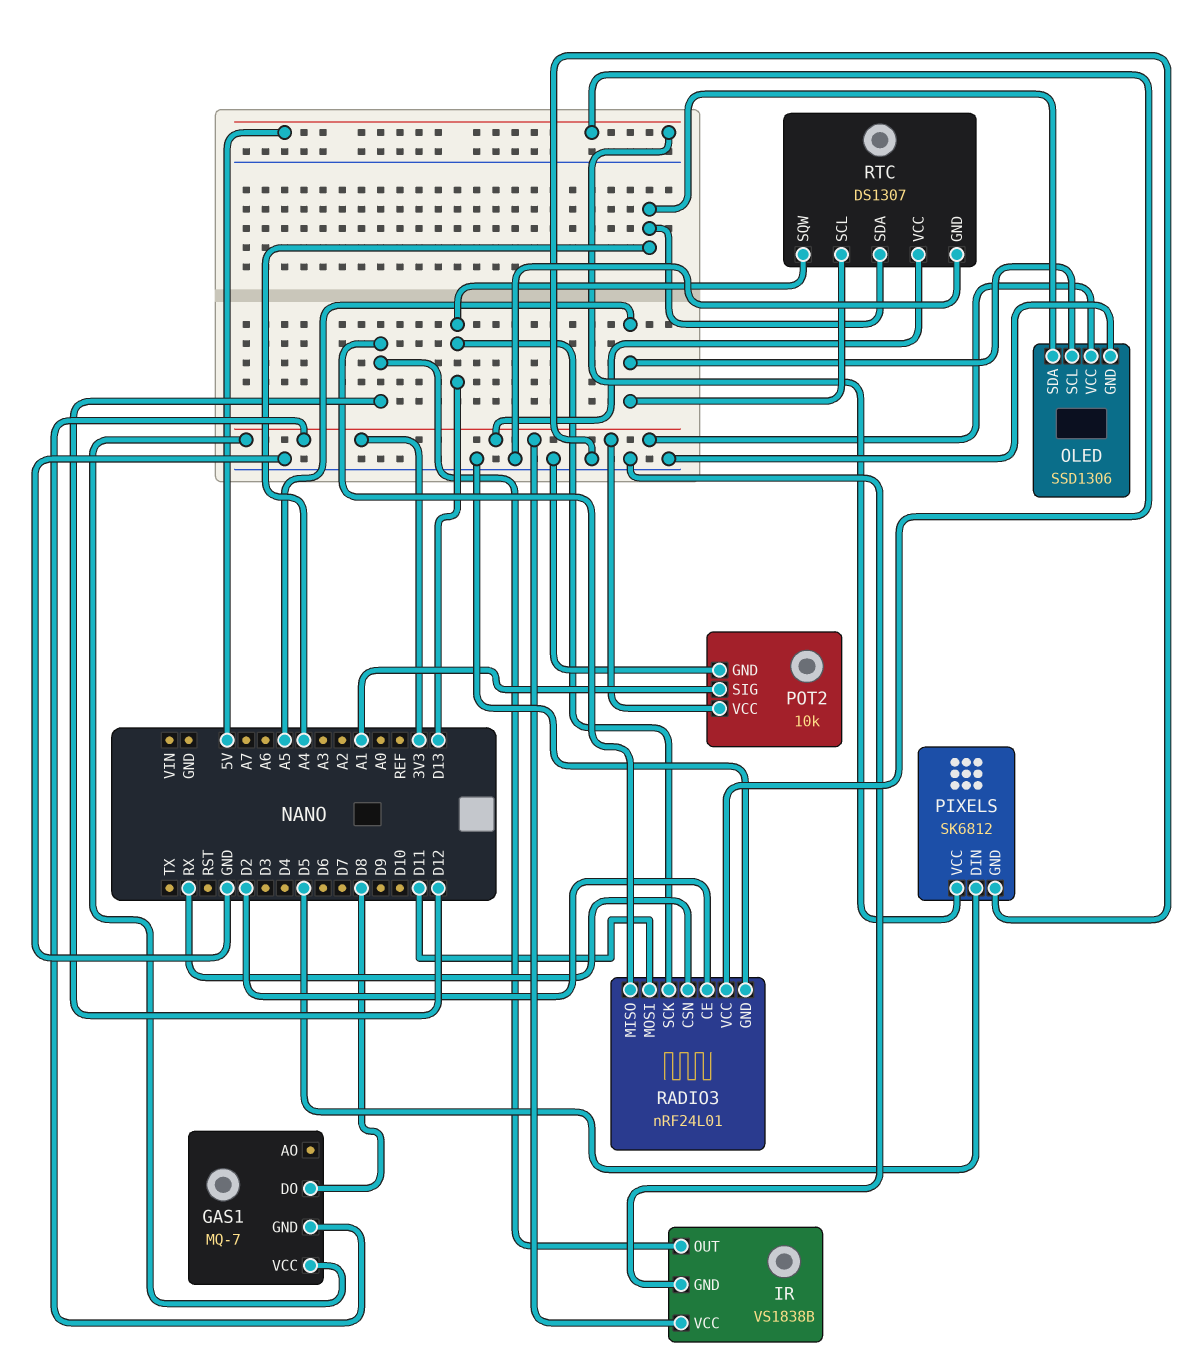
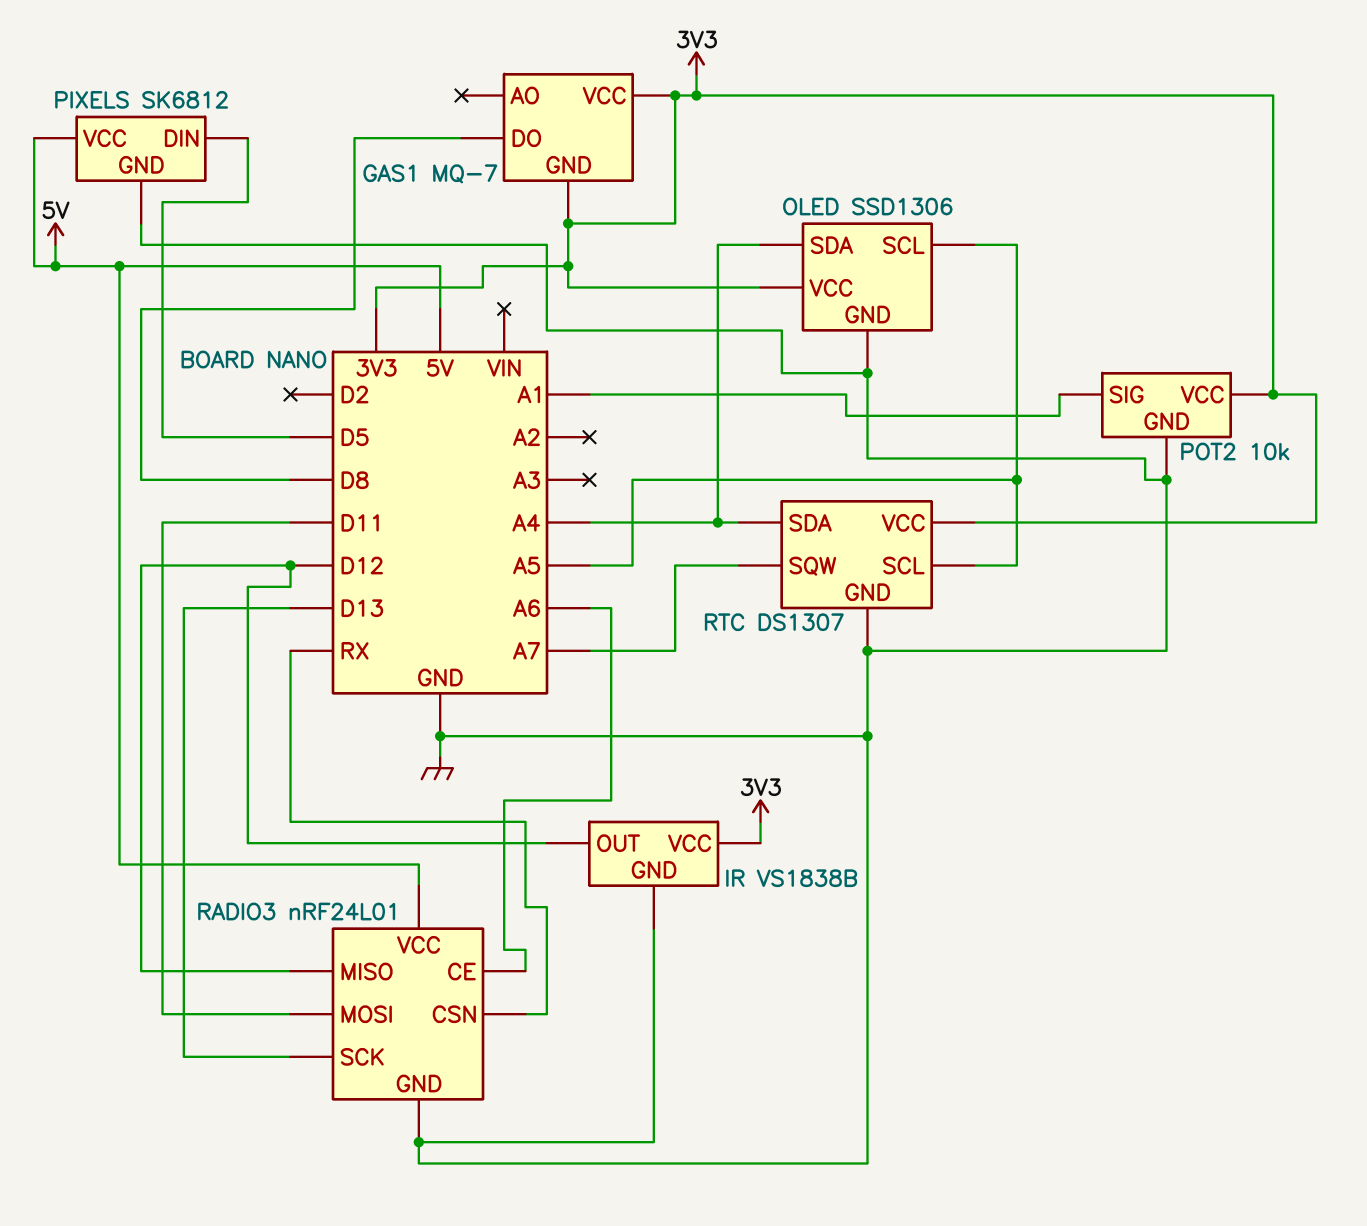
RADIO3 pin CE: D2 -> A6
RTC pin SQW: D13 -> A7

